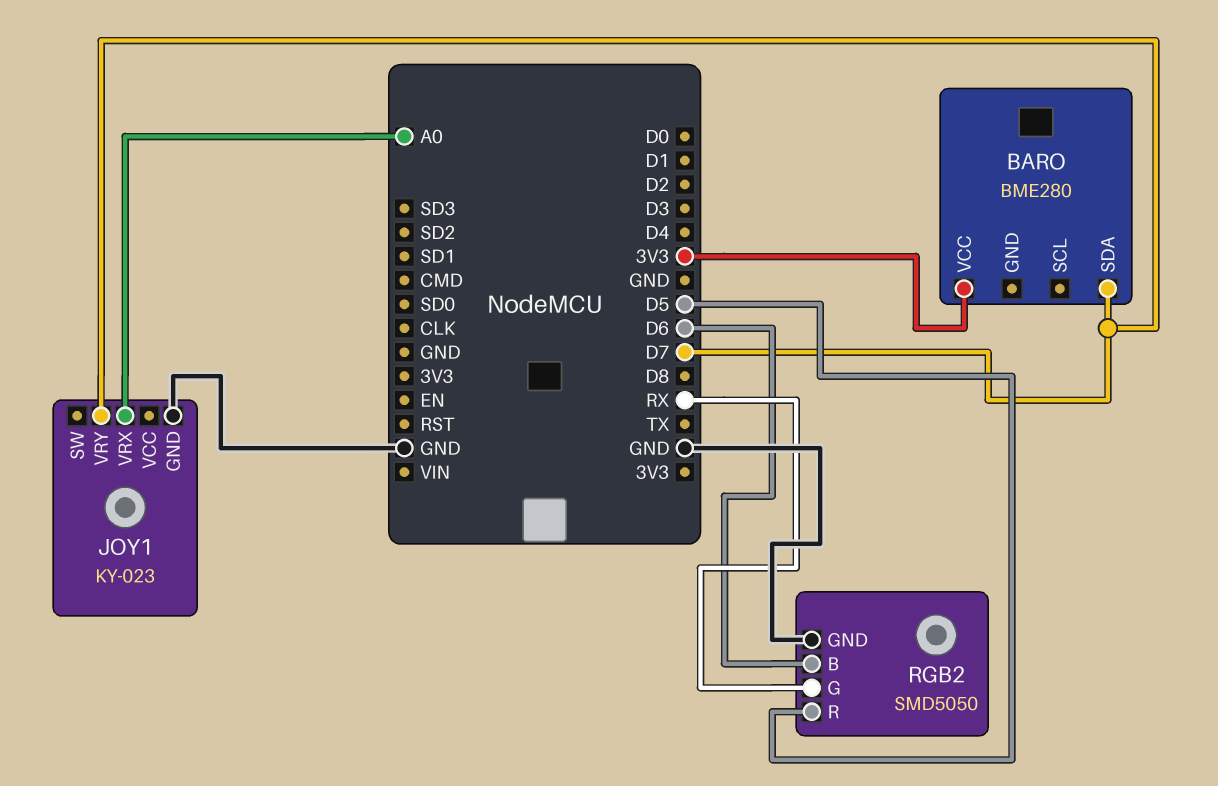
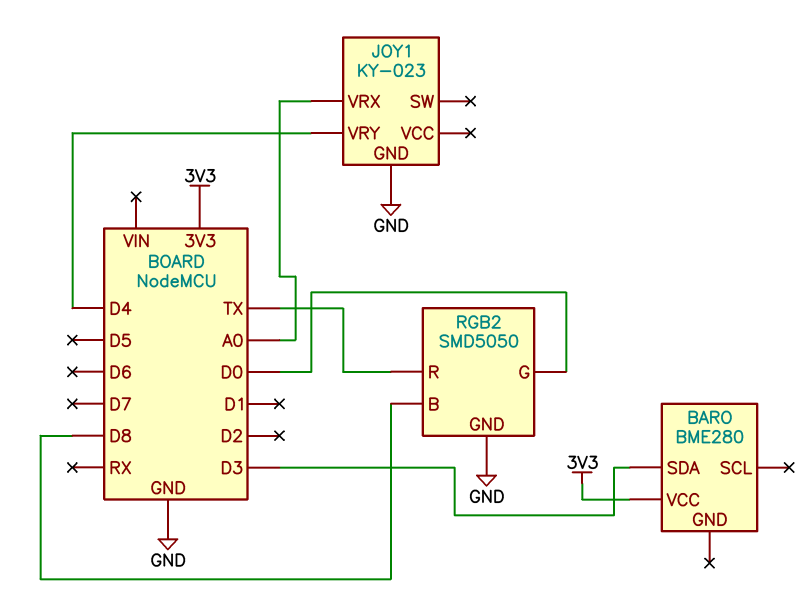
BARO pin SDA: D7 -> D3
JOY1 pin VRY: D7 -> D4
RGB2 pin B: D6 -> D8
RGB2 pin G: RX -> D0
RGB2 pin R: D5 -> TX

